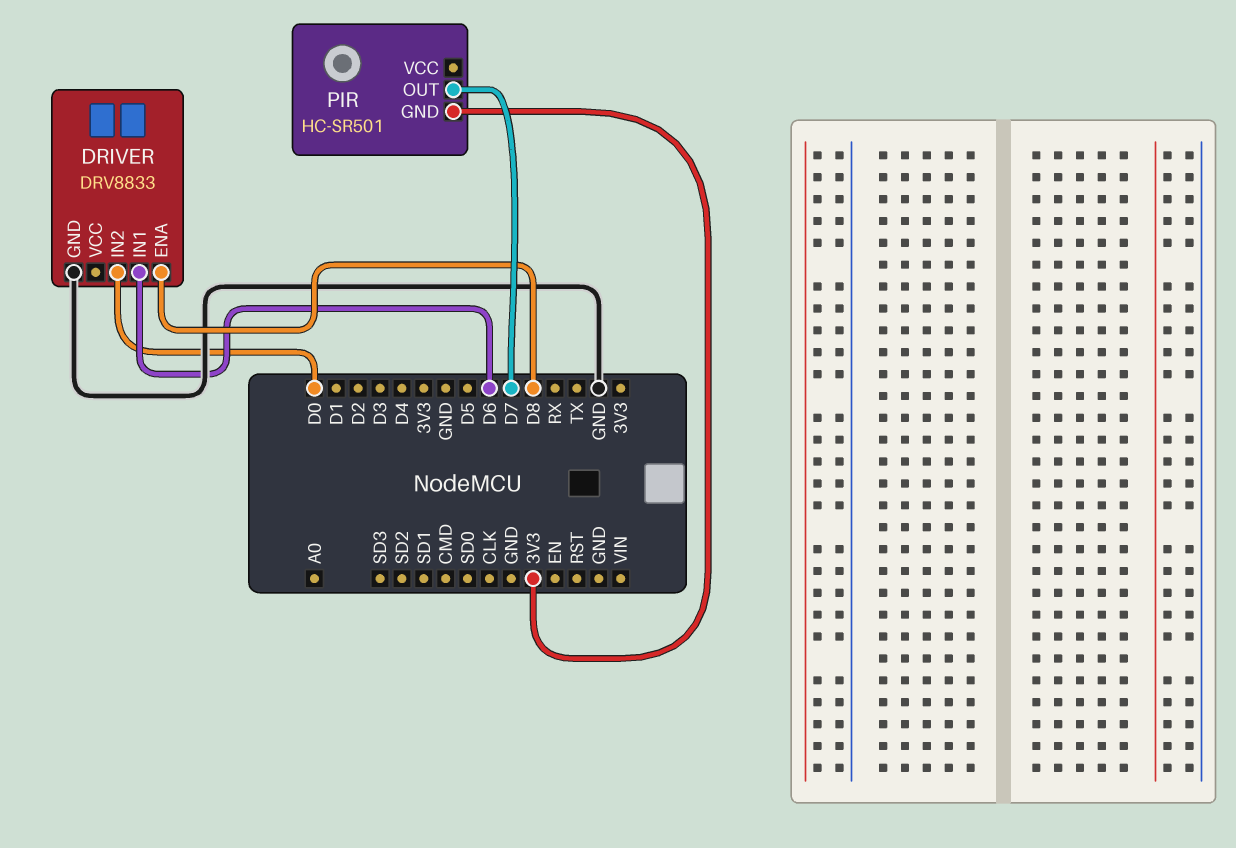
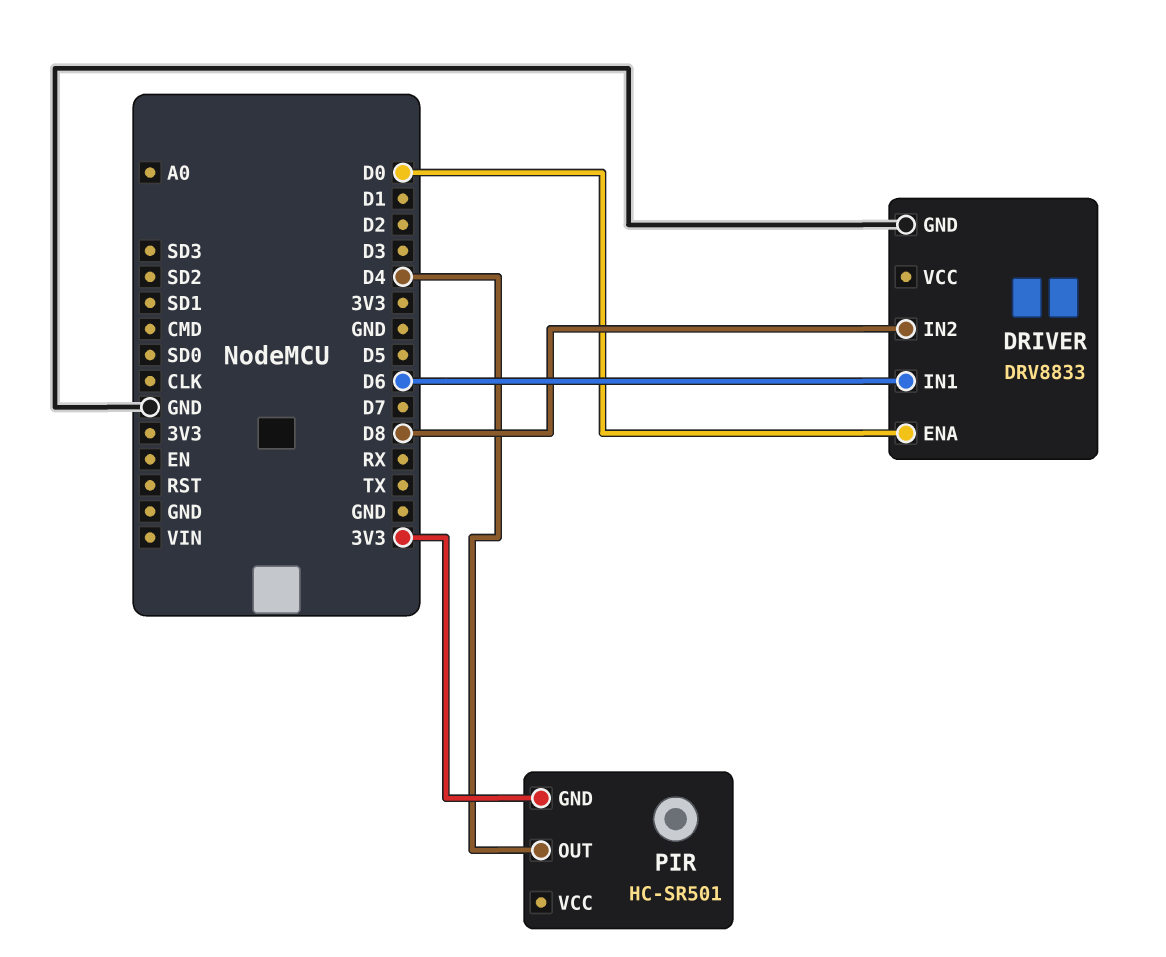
DRIVER pin ENA: D8 -> D0
DRIVER pin IN2: D0 -> D8
PIR pin OUT: D7 -> D4

